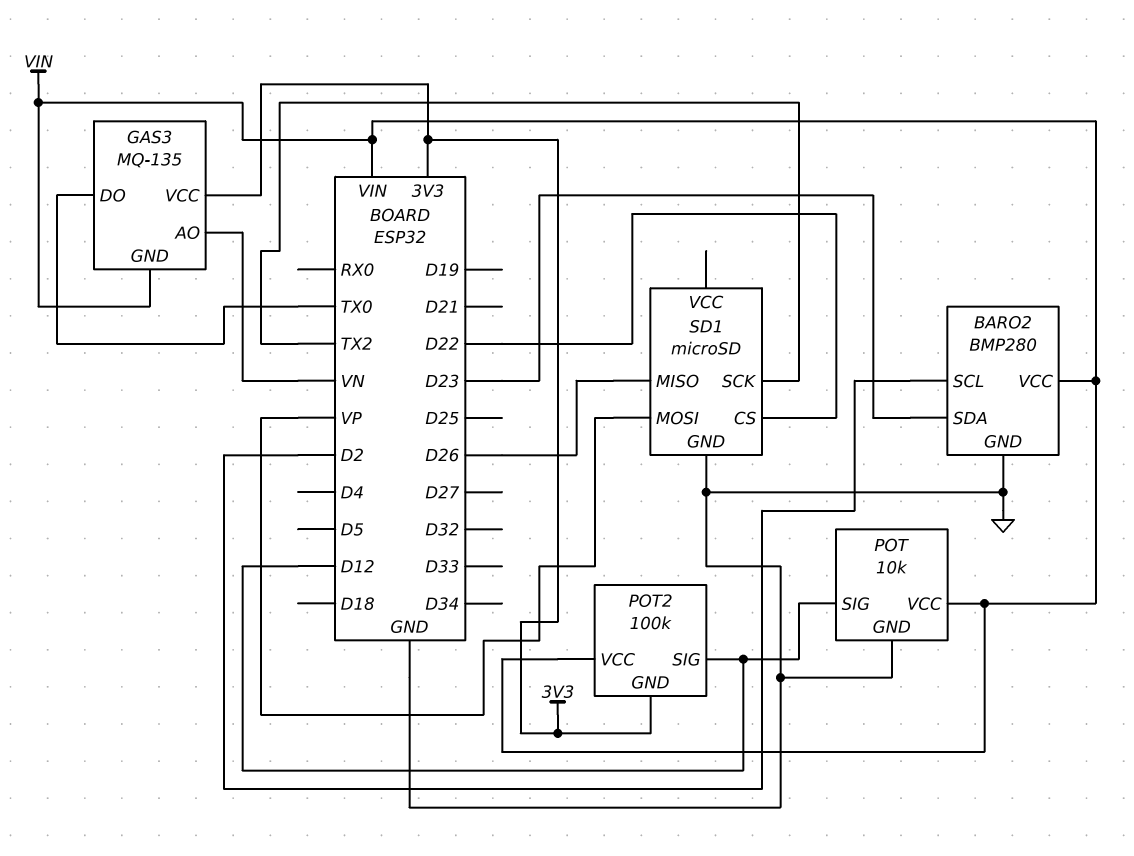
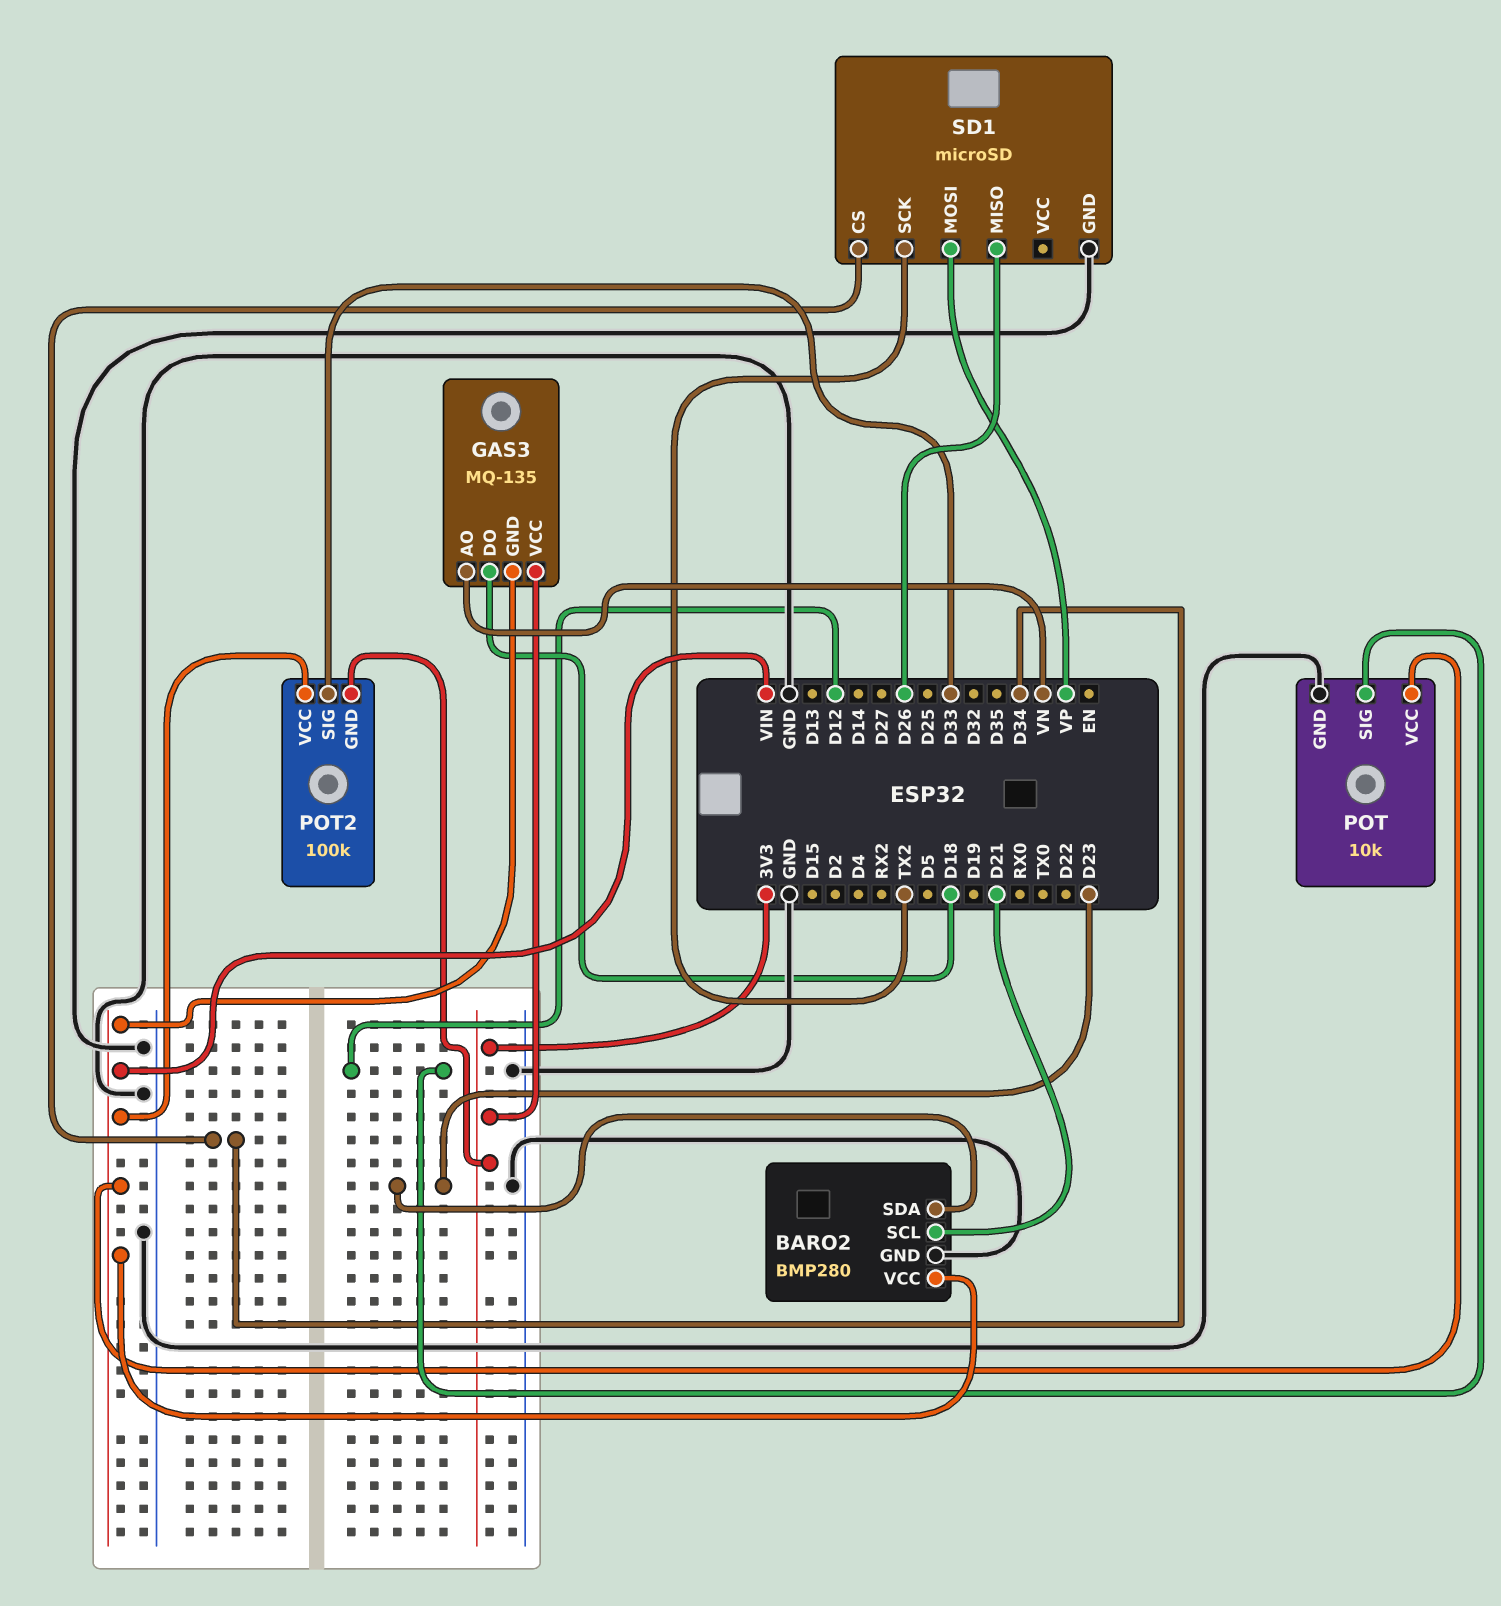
BARO2 pin SCL: D2 -> D21
GAS3 pin DO: TX0 -> D18
POT2 pin SIG: D12 -> D33
SD1 pin CS: D22 -> D34

